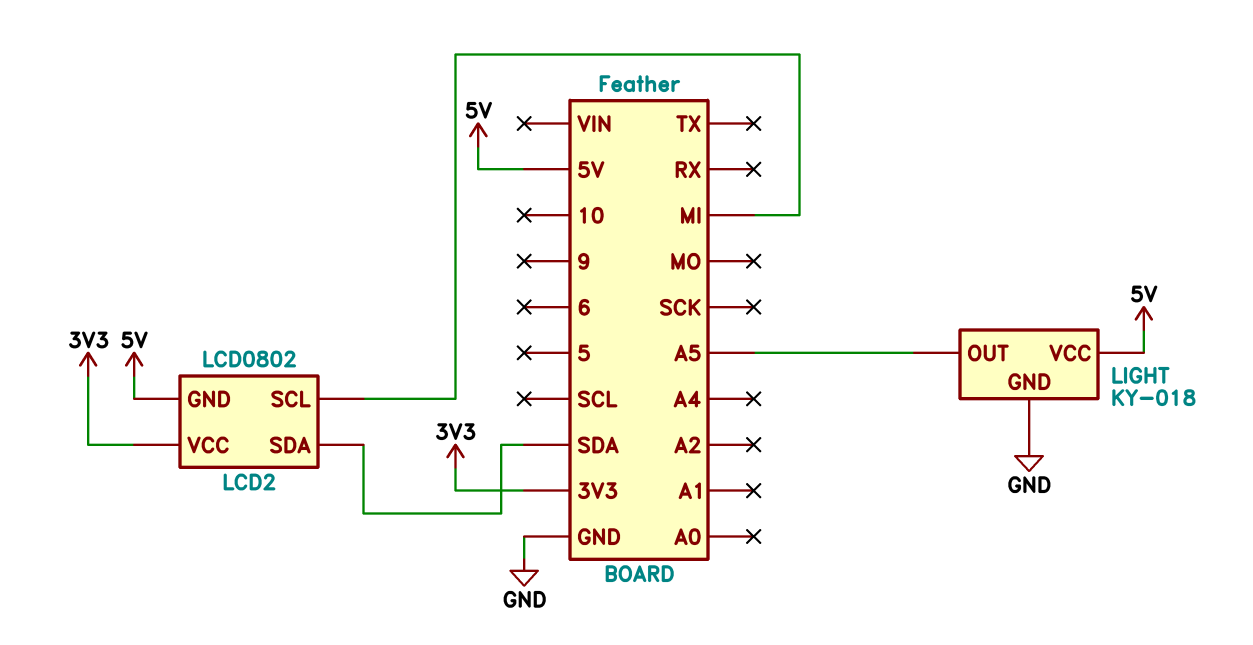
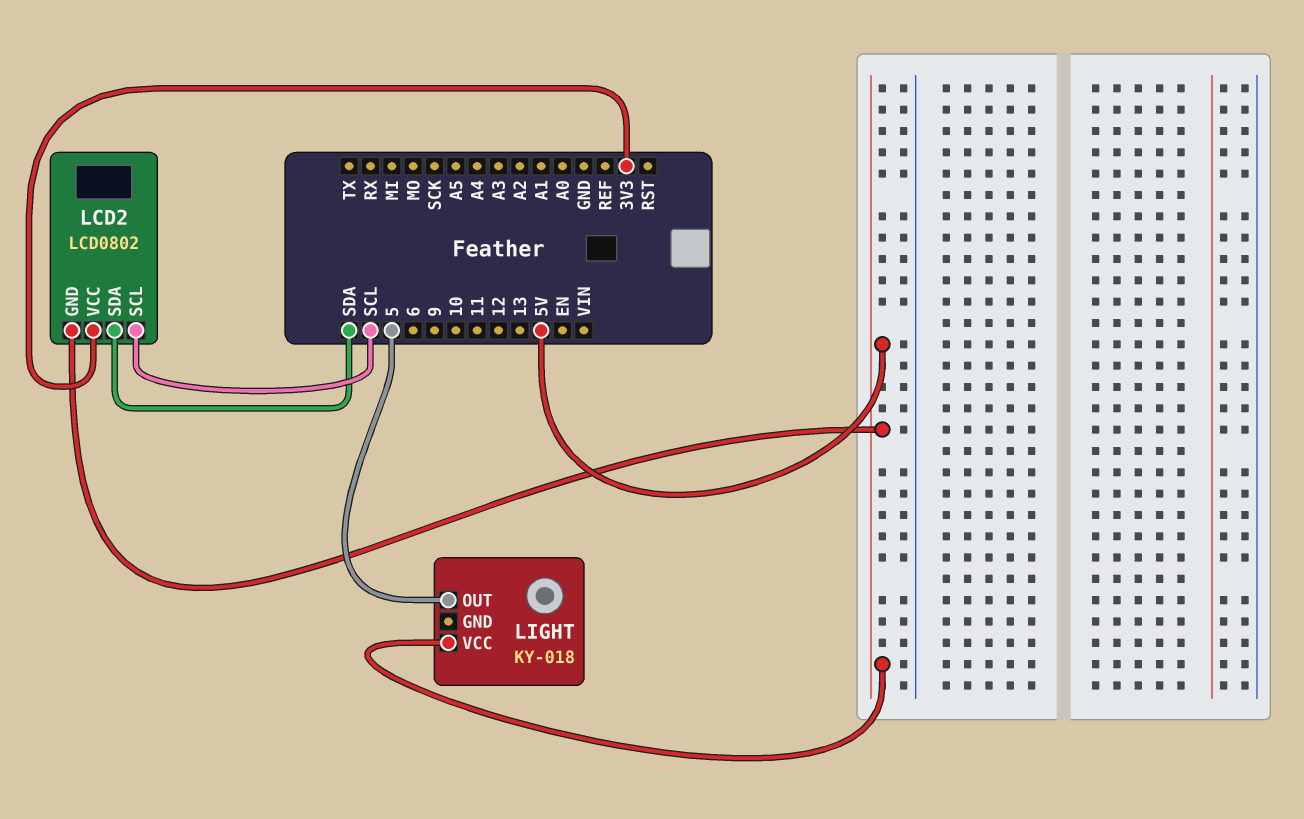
LCD2 pin SCL: MI -> SCL
LIGHT pin GND: GND -> none
LIGHT pin OUT: A5 -> 5

